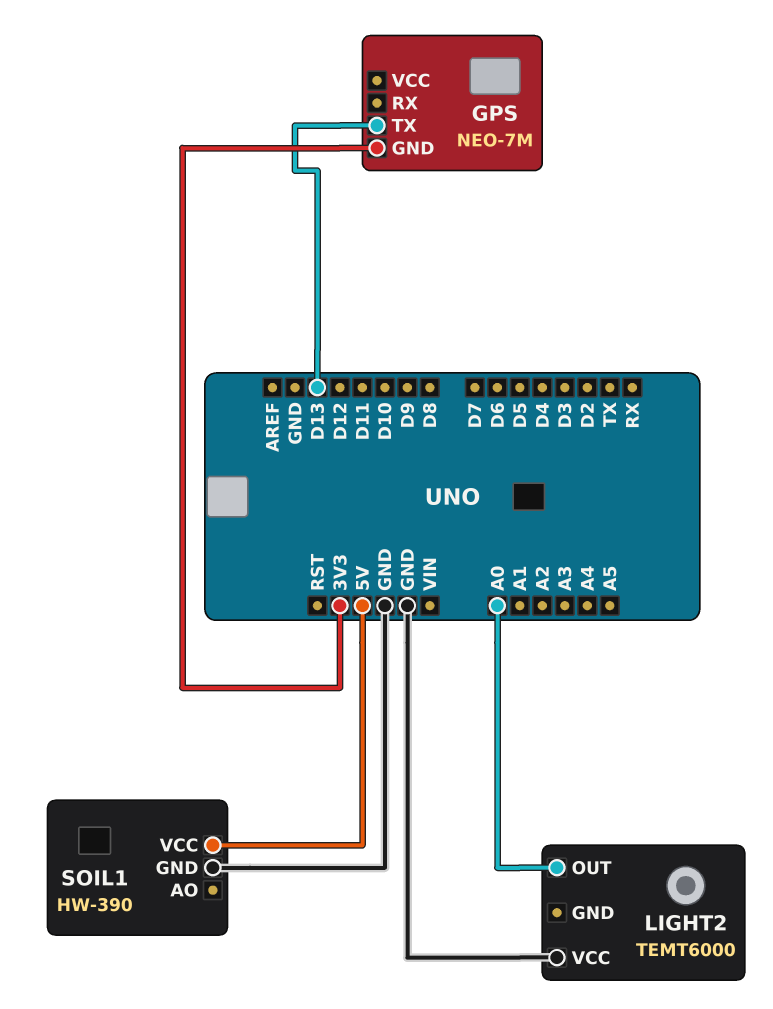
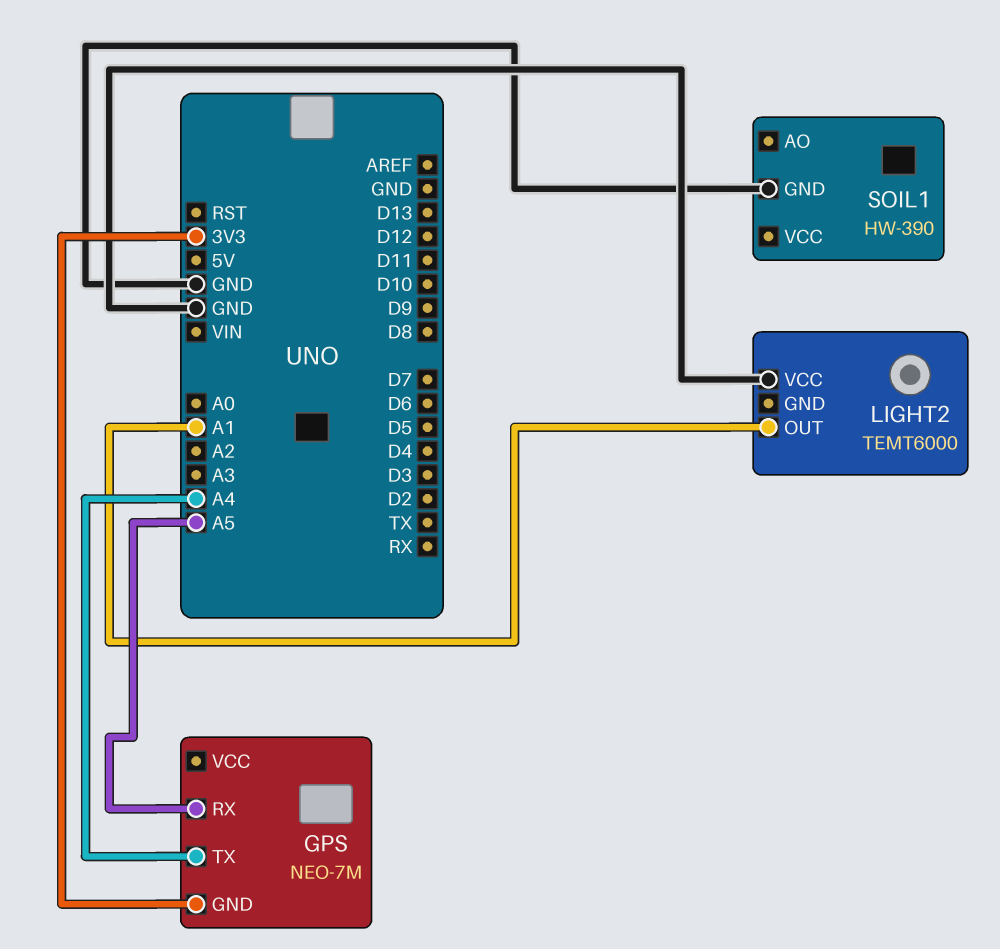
GPS pin RX: none -> A5
GPS pin TX: D13 -> A4
LIGHT2 pin OUT: A0 -> A1
SOIL1 pin VCC: 5V -> none

